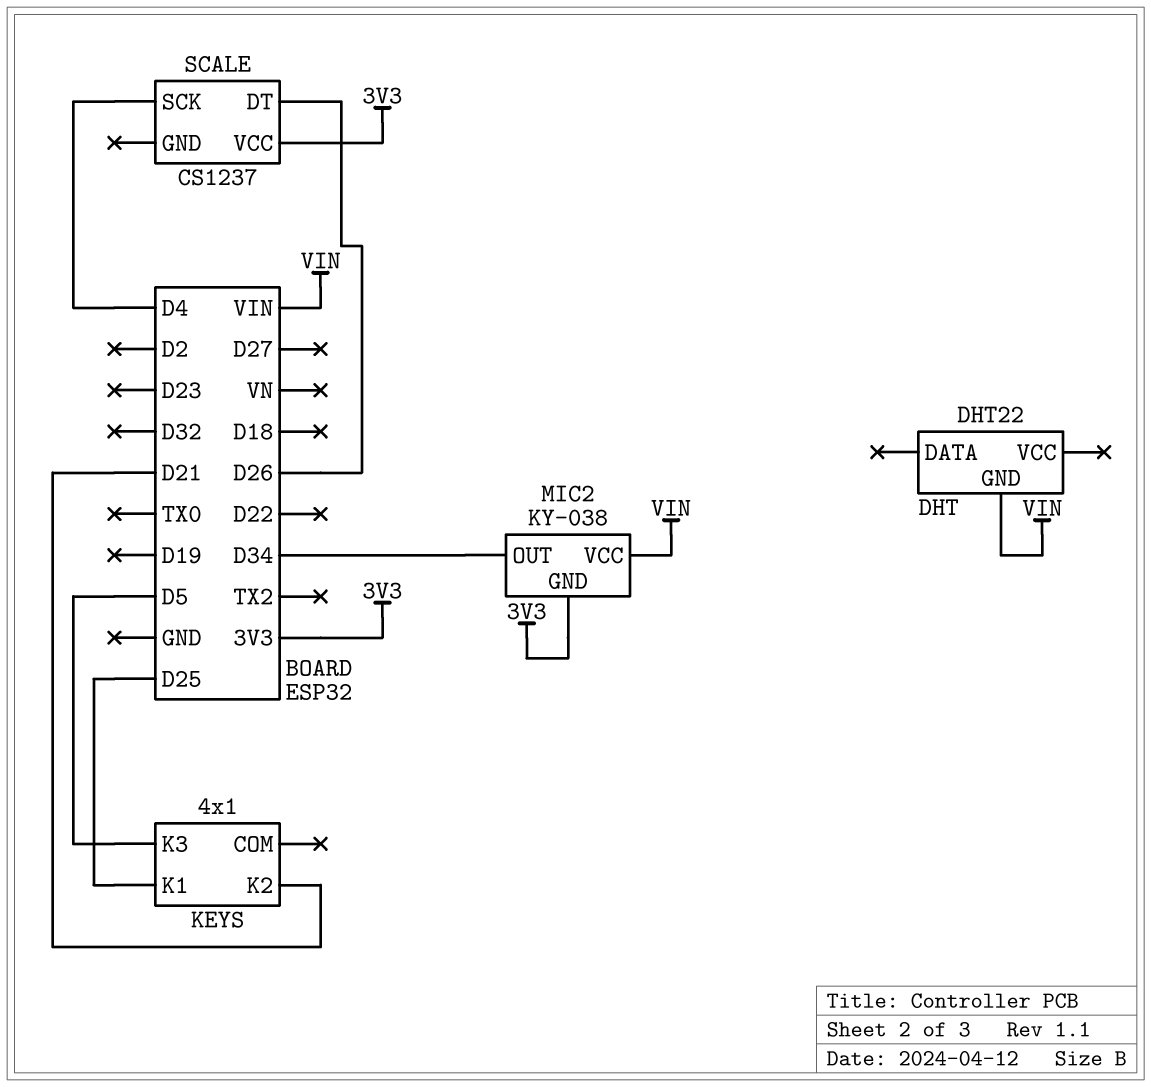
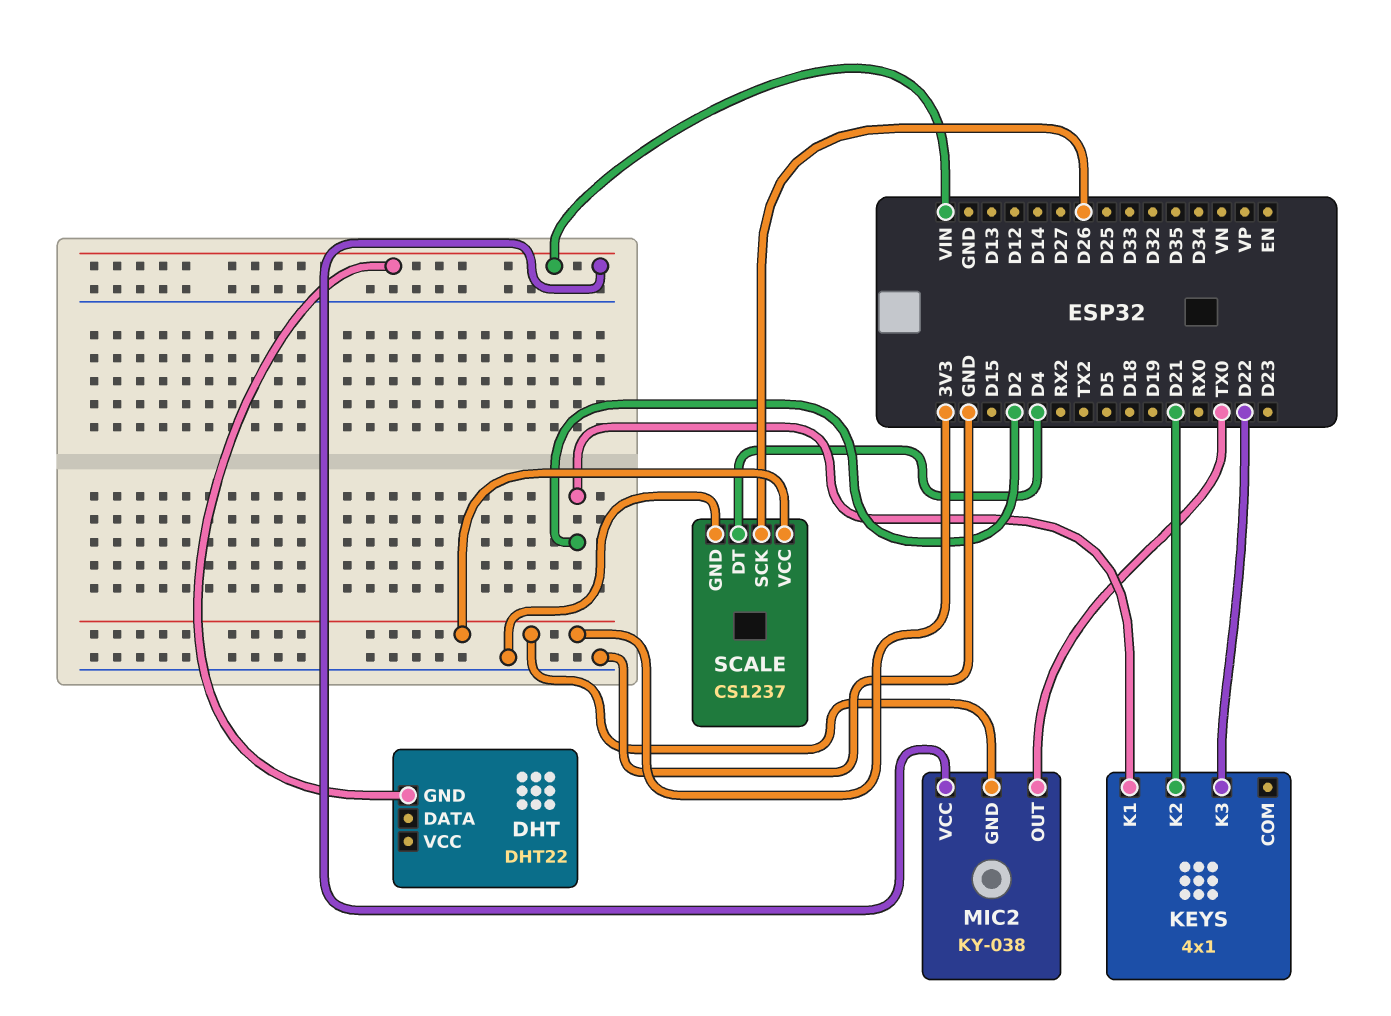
KEYS pin K1: D25 -> D2
KEYS pin K3: D5 -> D22
MIC2 pin OUT: D34 -> TX0
SCALE pin DT: D26 -> D4
SCALE pin GND: none -> GND
SCALE pin SCK: D4 -> D26

